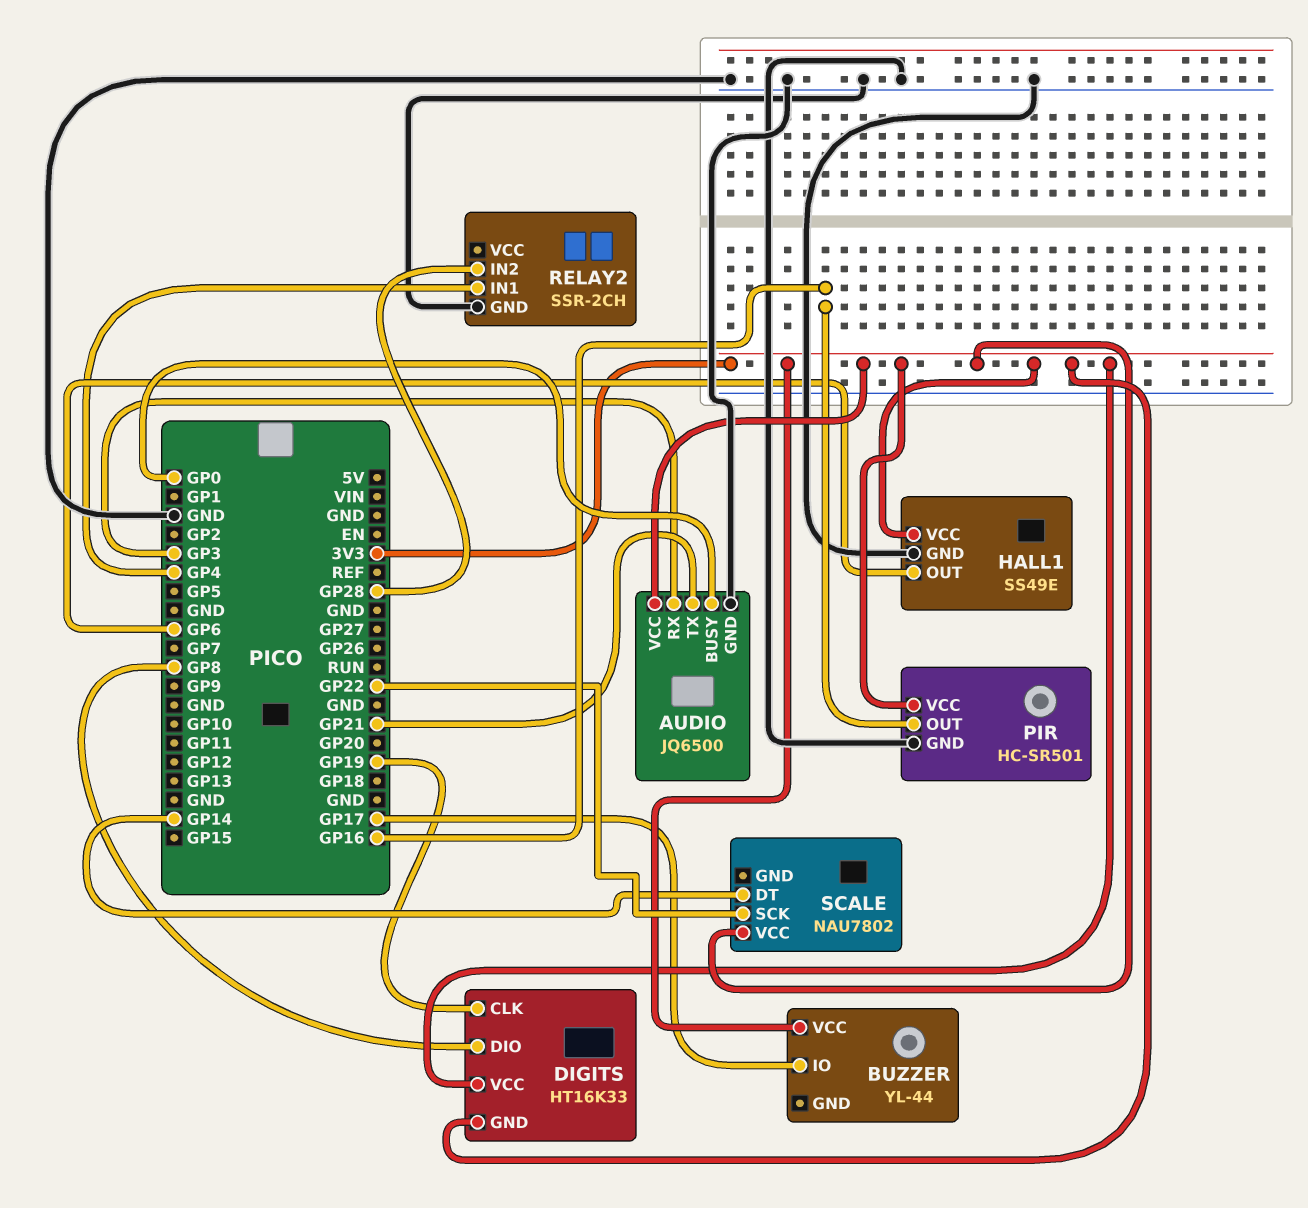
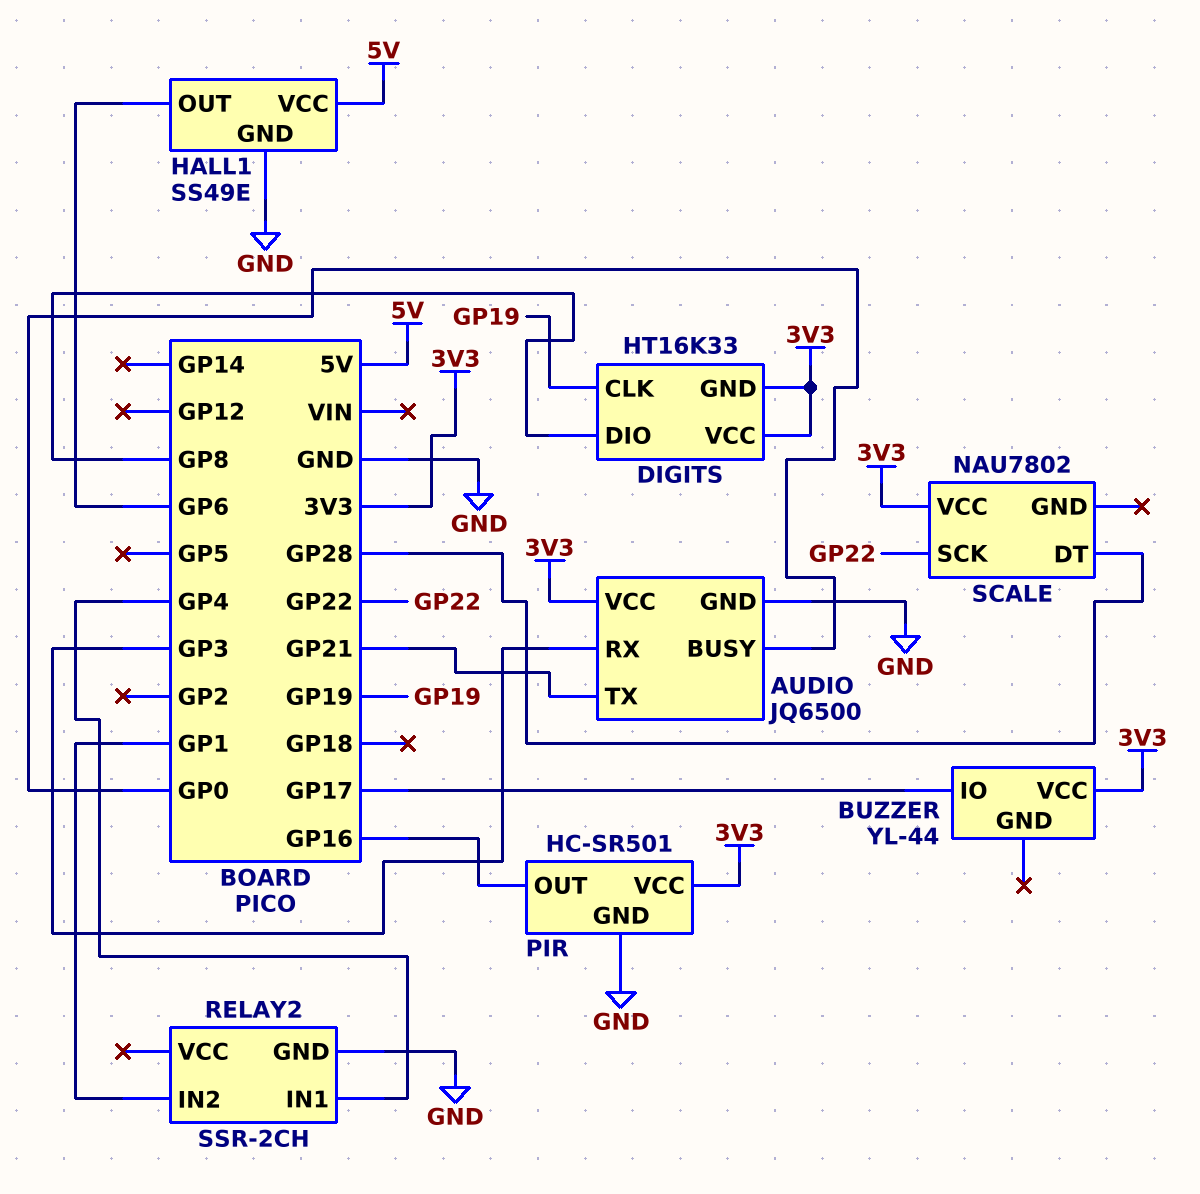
HALL1 pin VCC: 3V3 -> 5V
RELAY2 pin IN2: GP28 -> GP1
SCALE pin DT: GP14 -> GP28

